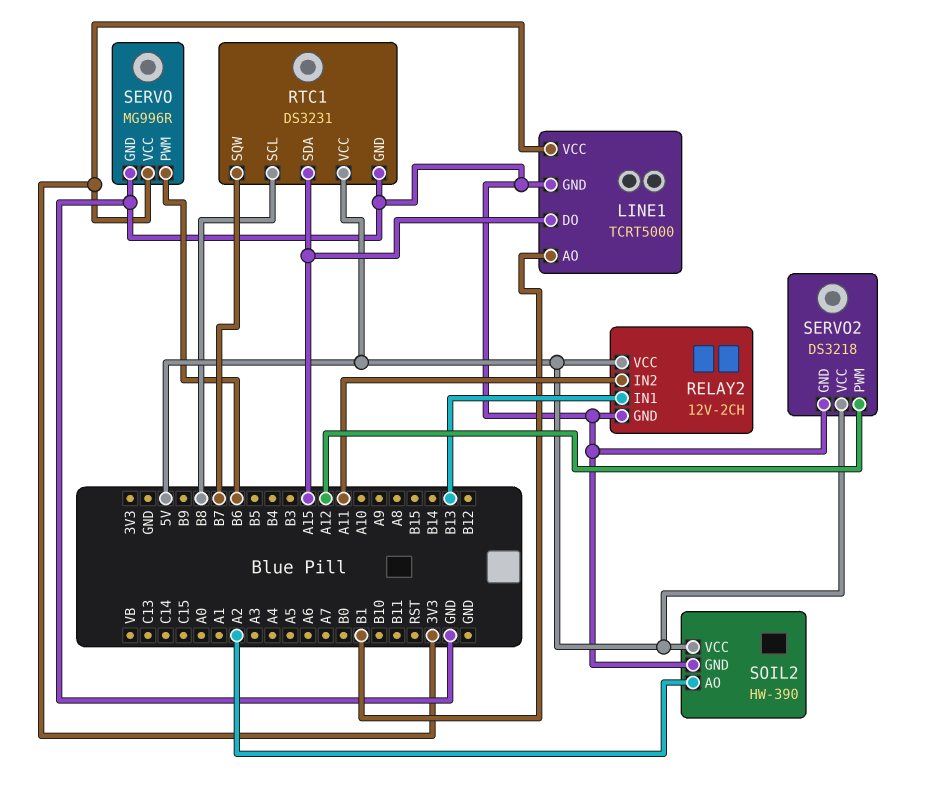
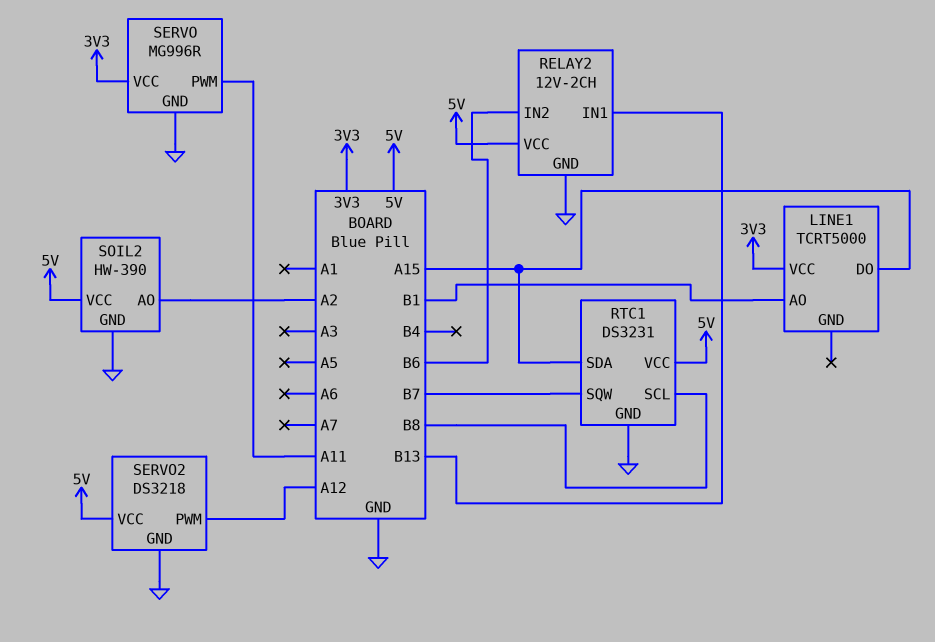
LINE1 pin GND: GND -> none
RELAY2 pin IN2: A11 -> B6
SERVO pin PWM: B6 -> A11

